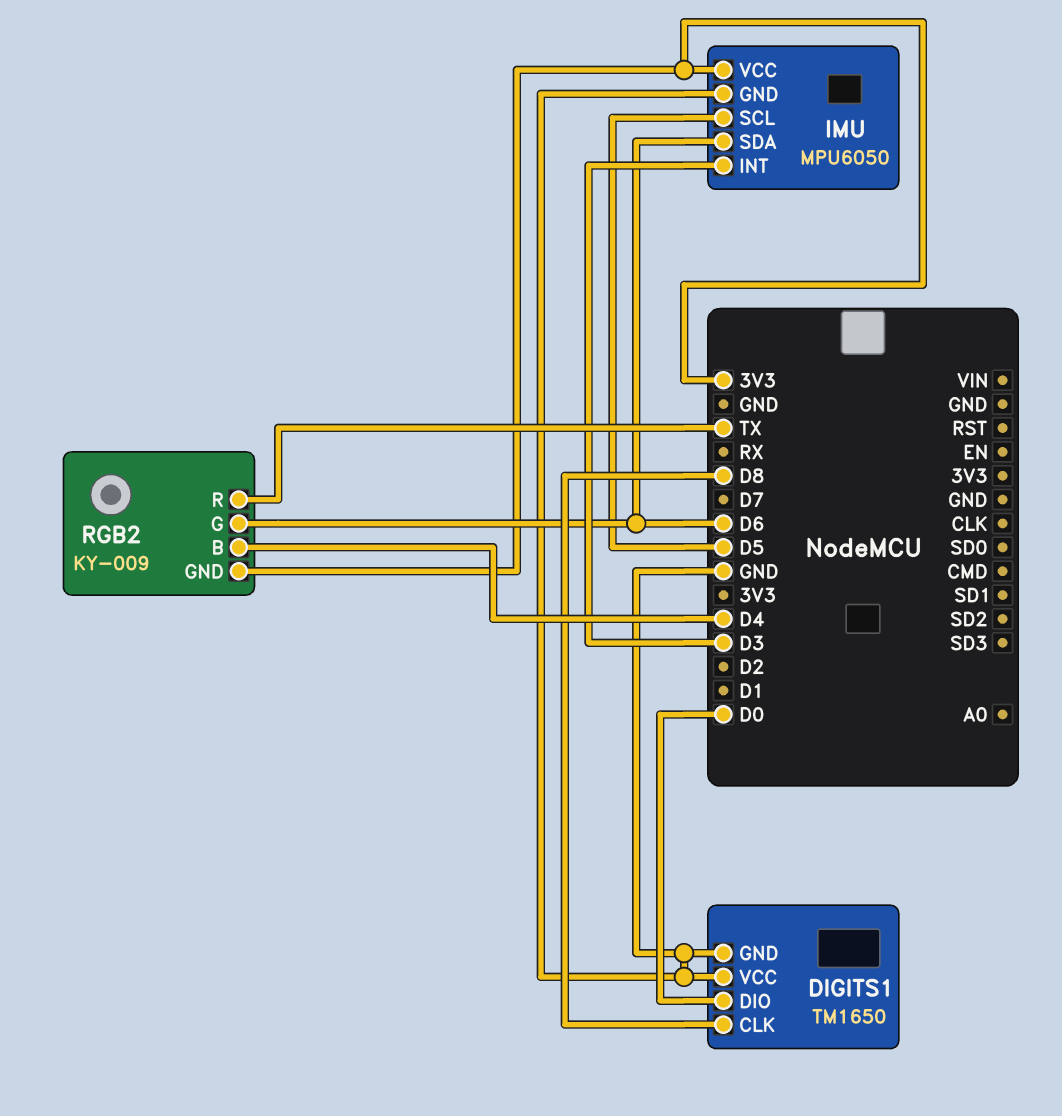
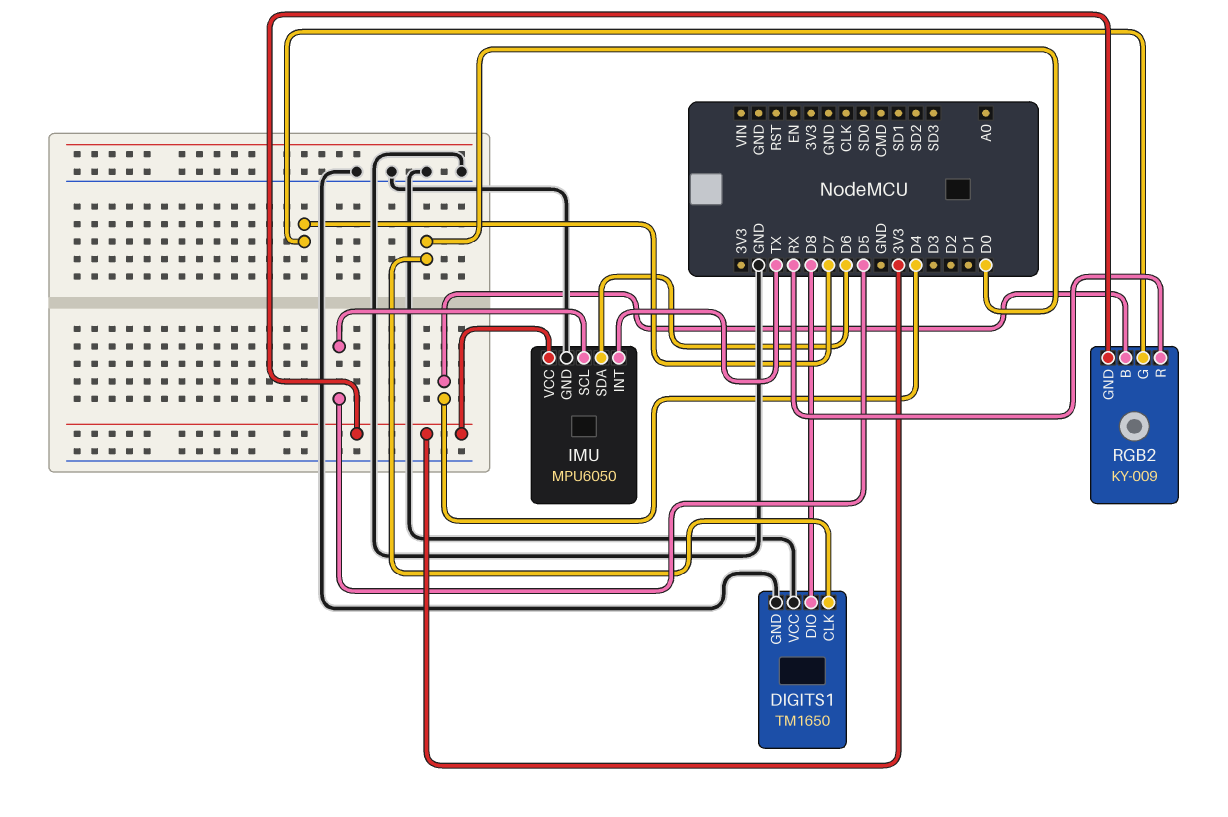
DIGITS1 pin CLK: D8 -> D0
DIGITS1 pin DIO: D0 -> D8
IMU pin INT: D3 -> TX
RGB2 pin G: D6 -> D7
RGB2 pin R: TX -> RX

